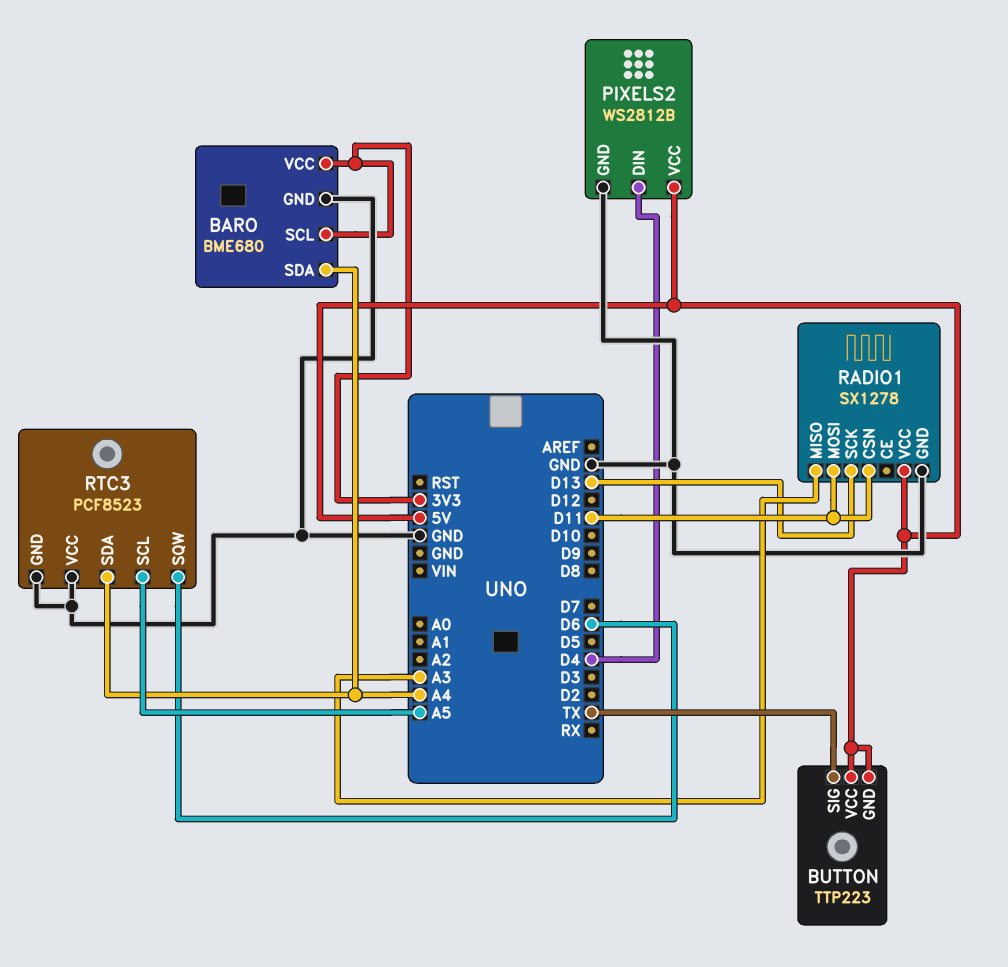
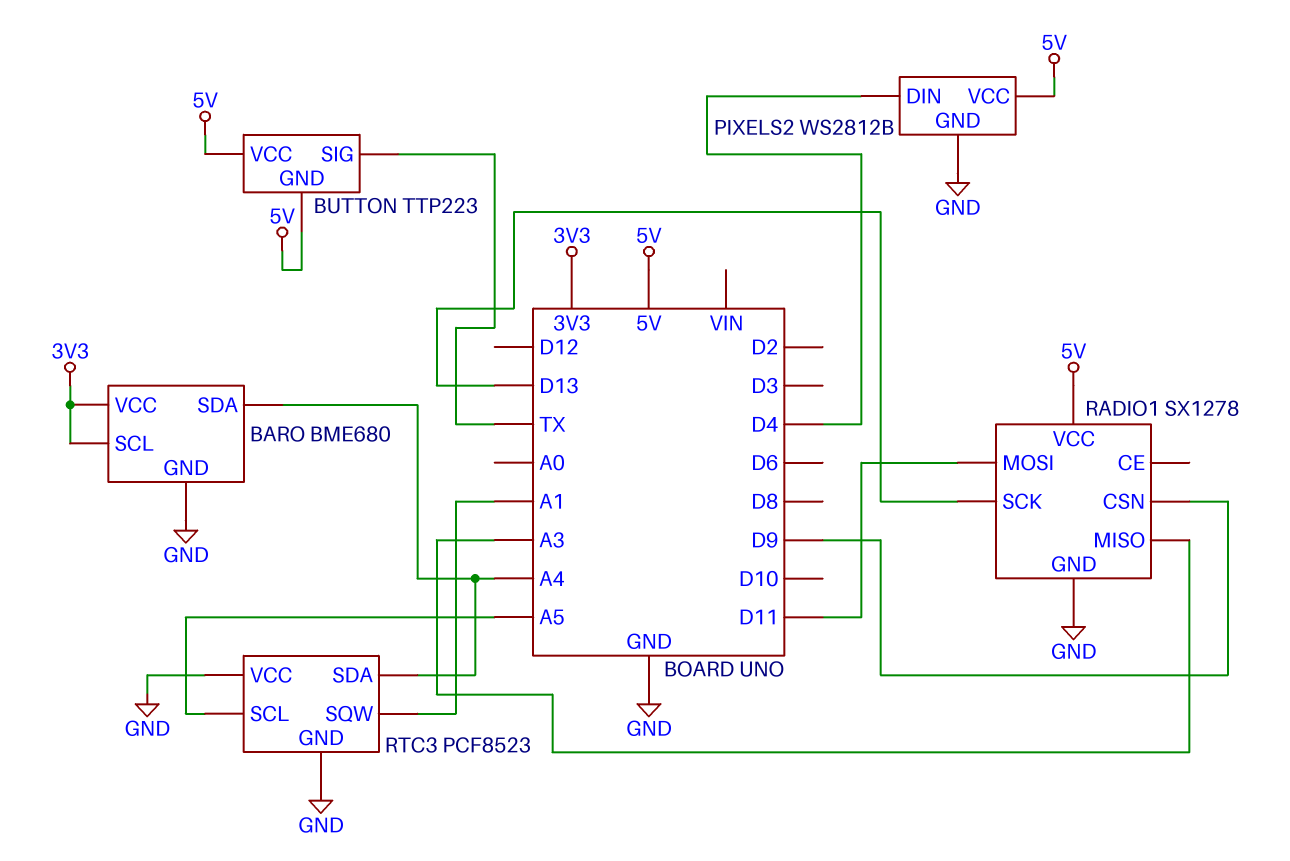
RADIO1 pin CSN: D11 -> D9
RTC3 pin SQW: D6 -> A1

